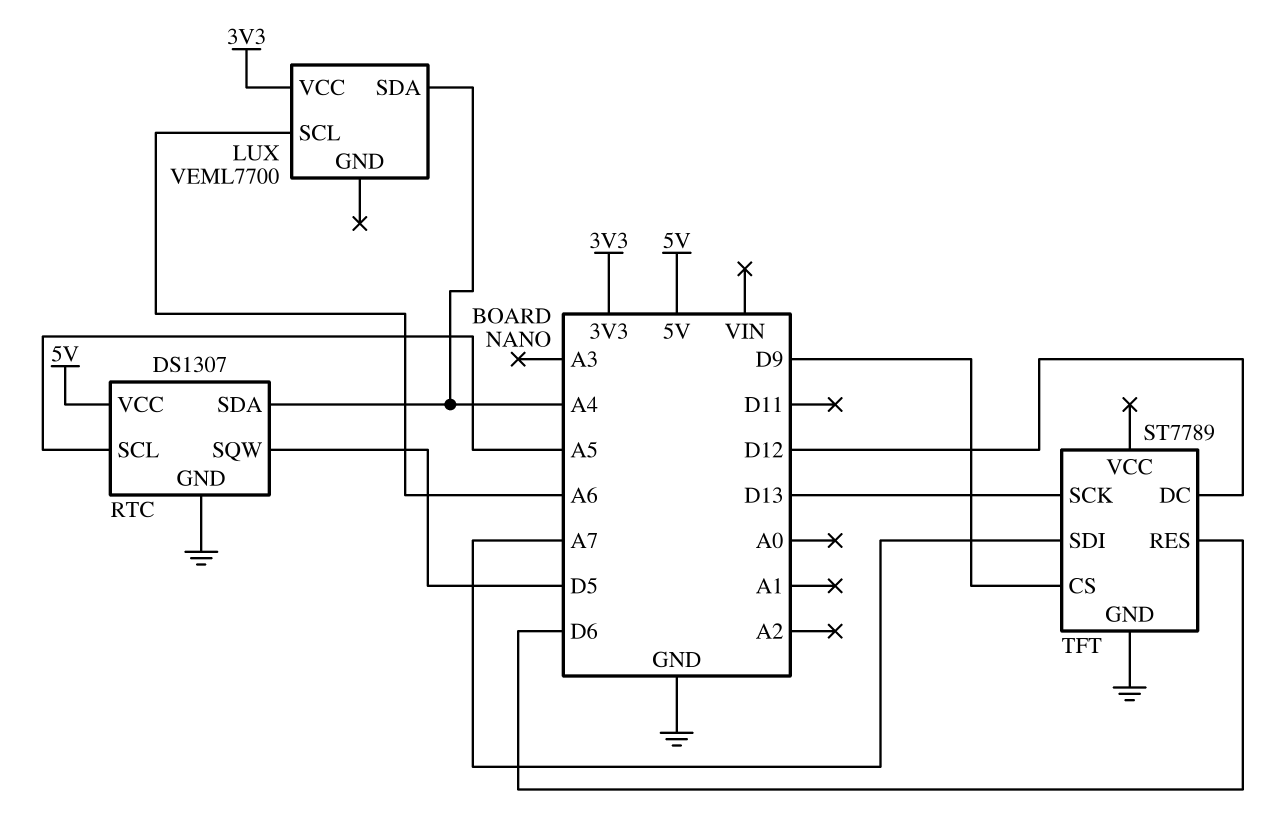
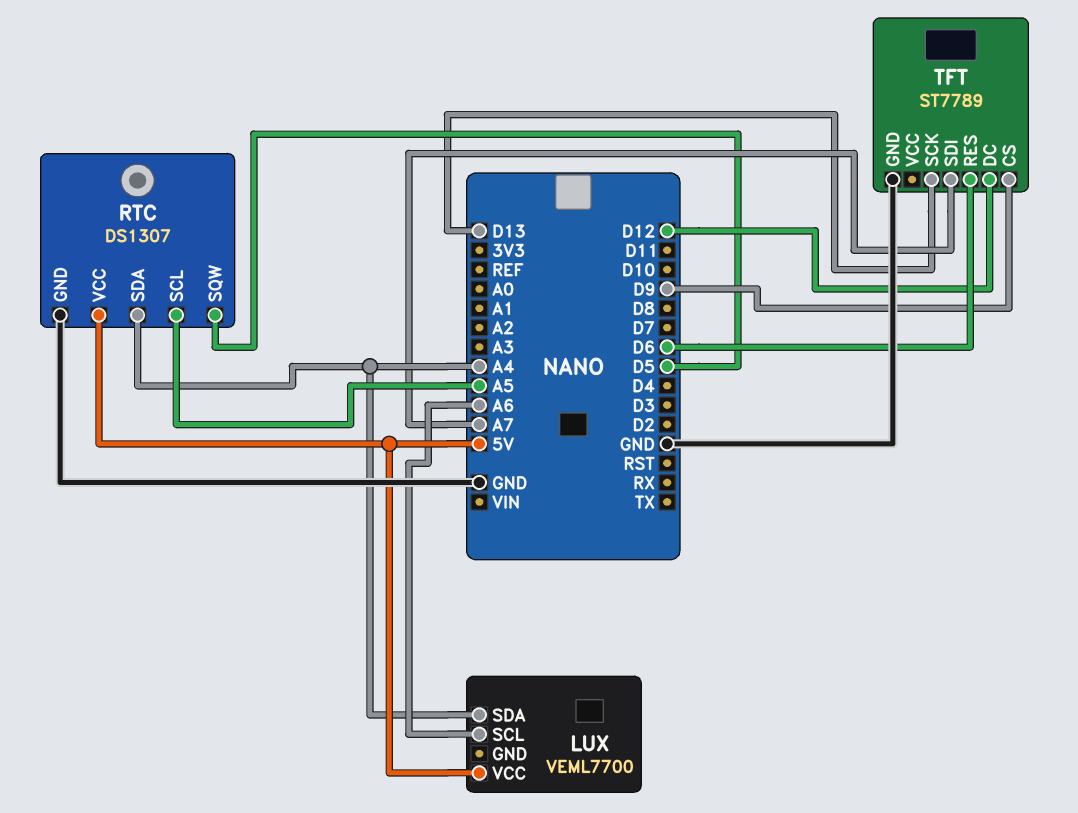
LUX pin VCC: 3V3 -> 5V

